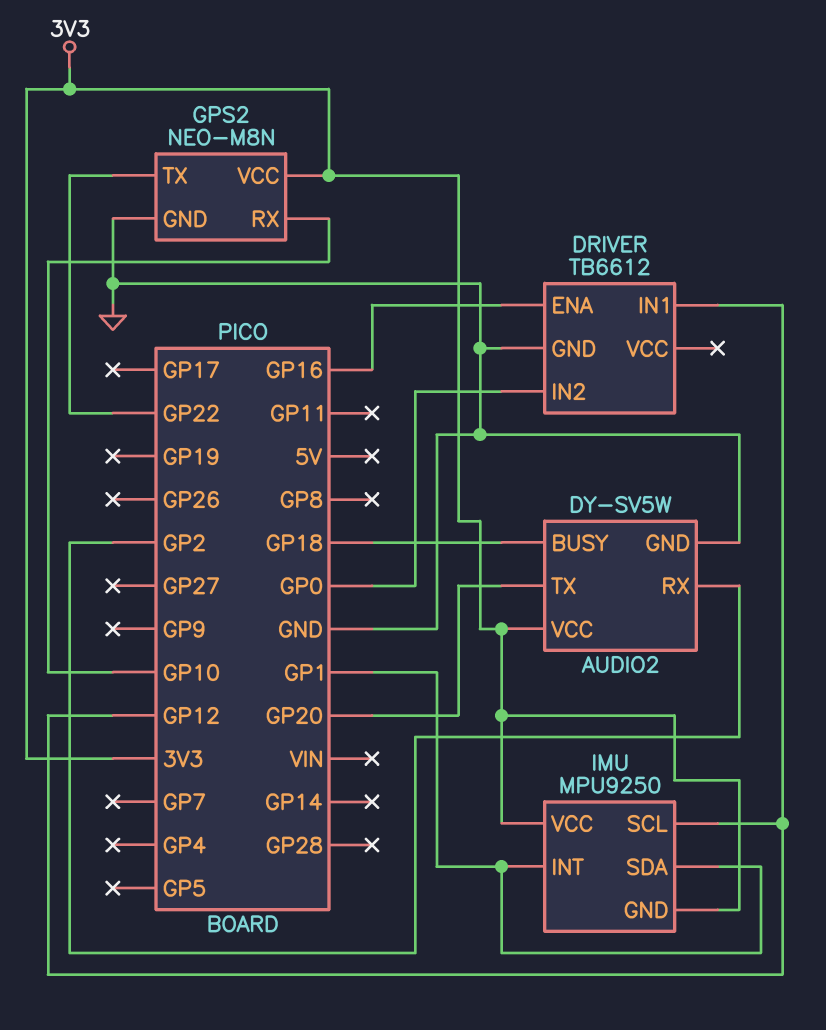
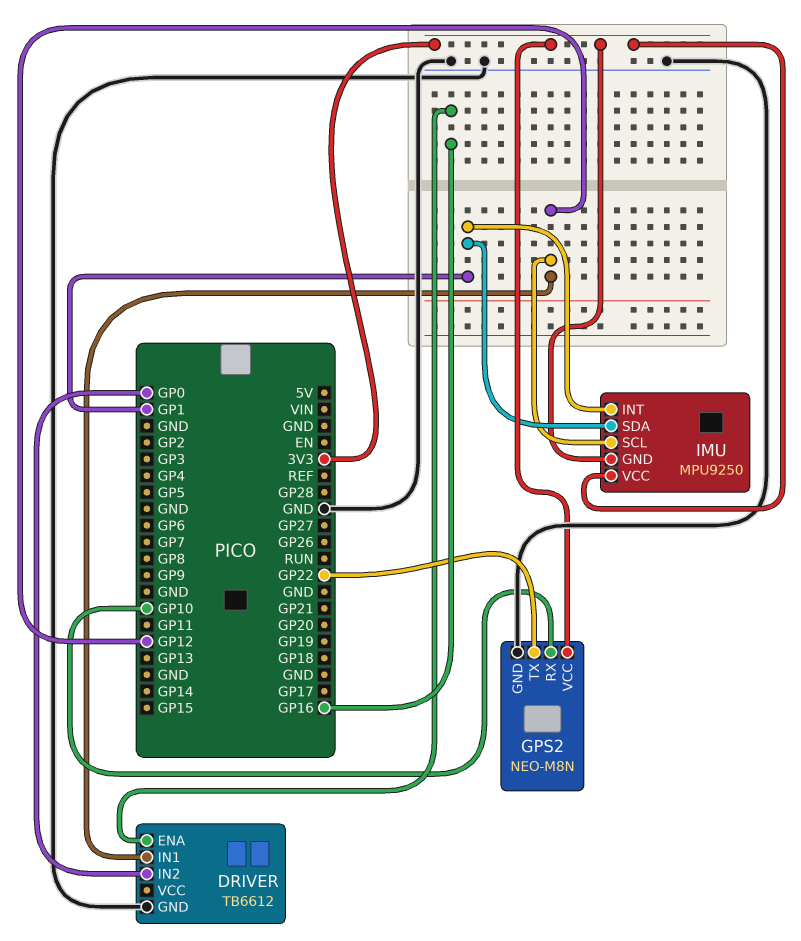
AUDIO2: DY-SV5W -> none
AUDIO2 pin BUSY: GP18 -> none
AUDIO2 pin GND: GND -> none
AUDIO2 pin RX: GP2 -> none
AUDIO2 pin TX: GP20 -> none
AUDIO2 pin VCC: 3V3 -> none

